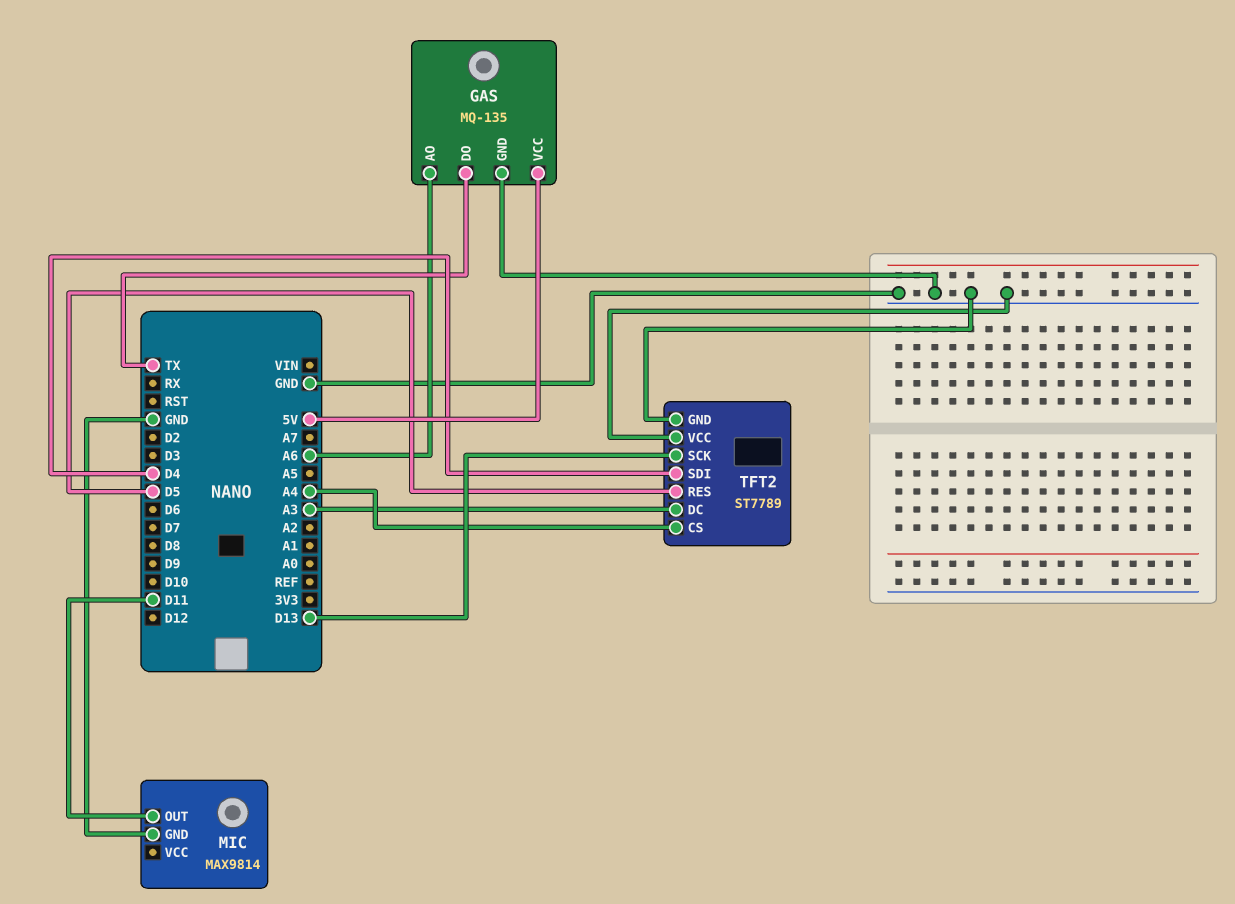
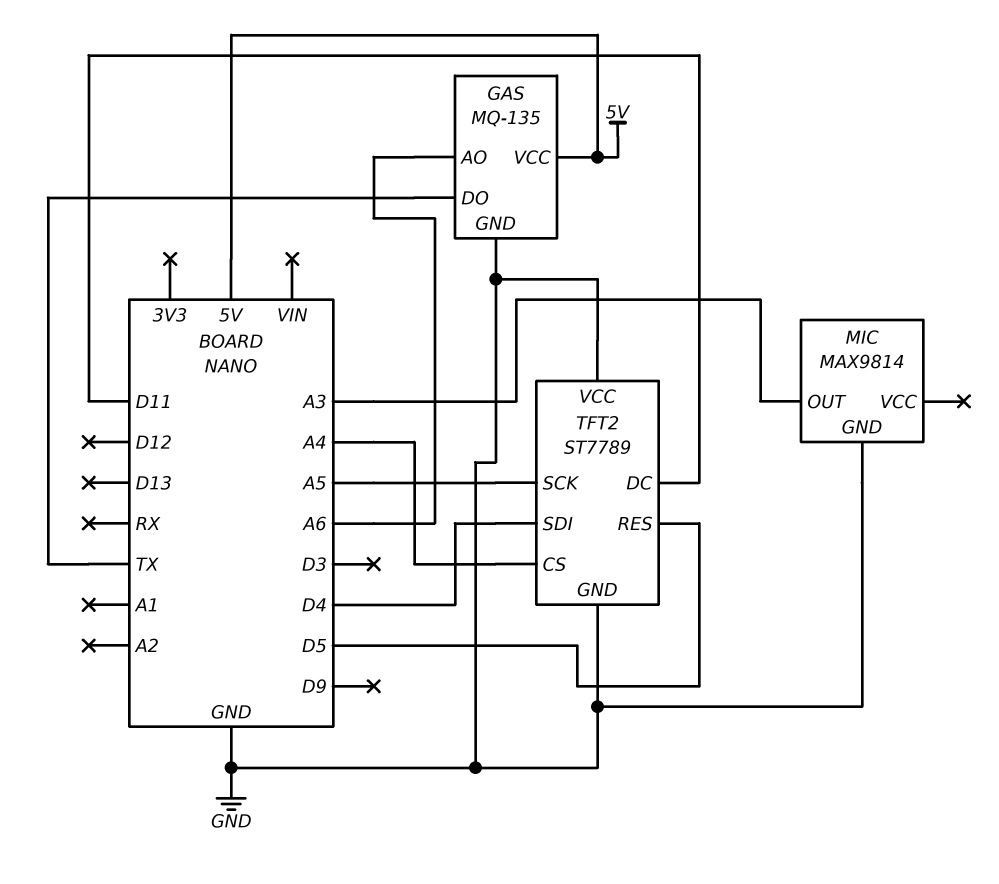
MIC pin OUT: D11 -> A3
TFT2 pin DC: A3 -> D11
TFT2 pin SCK: D13 -> A5

